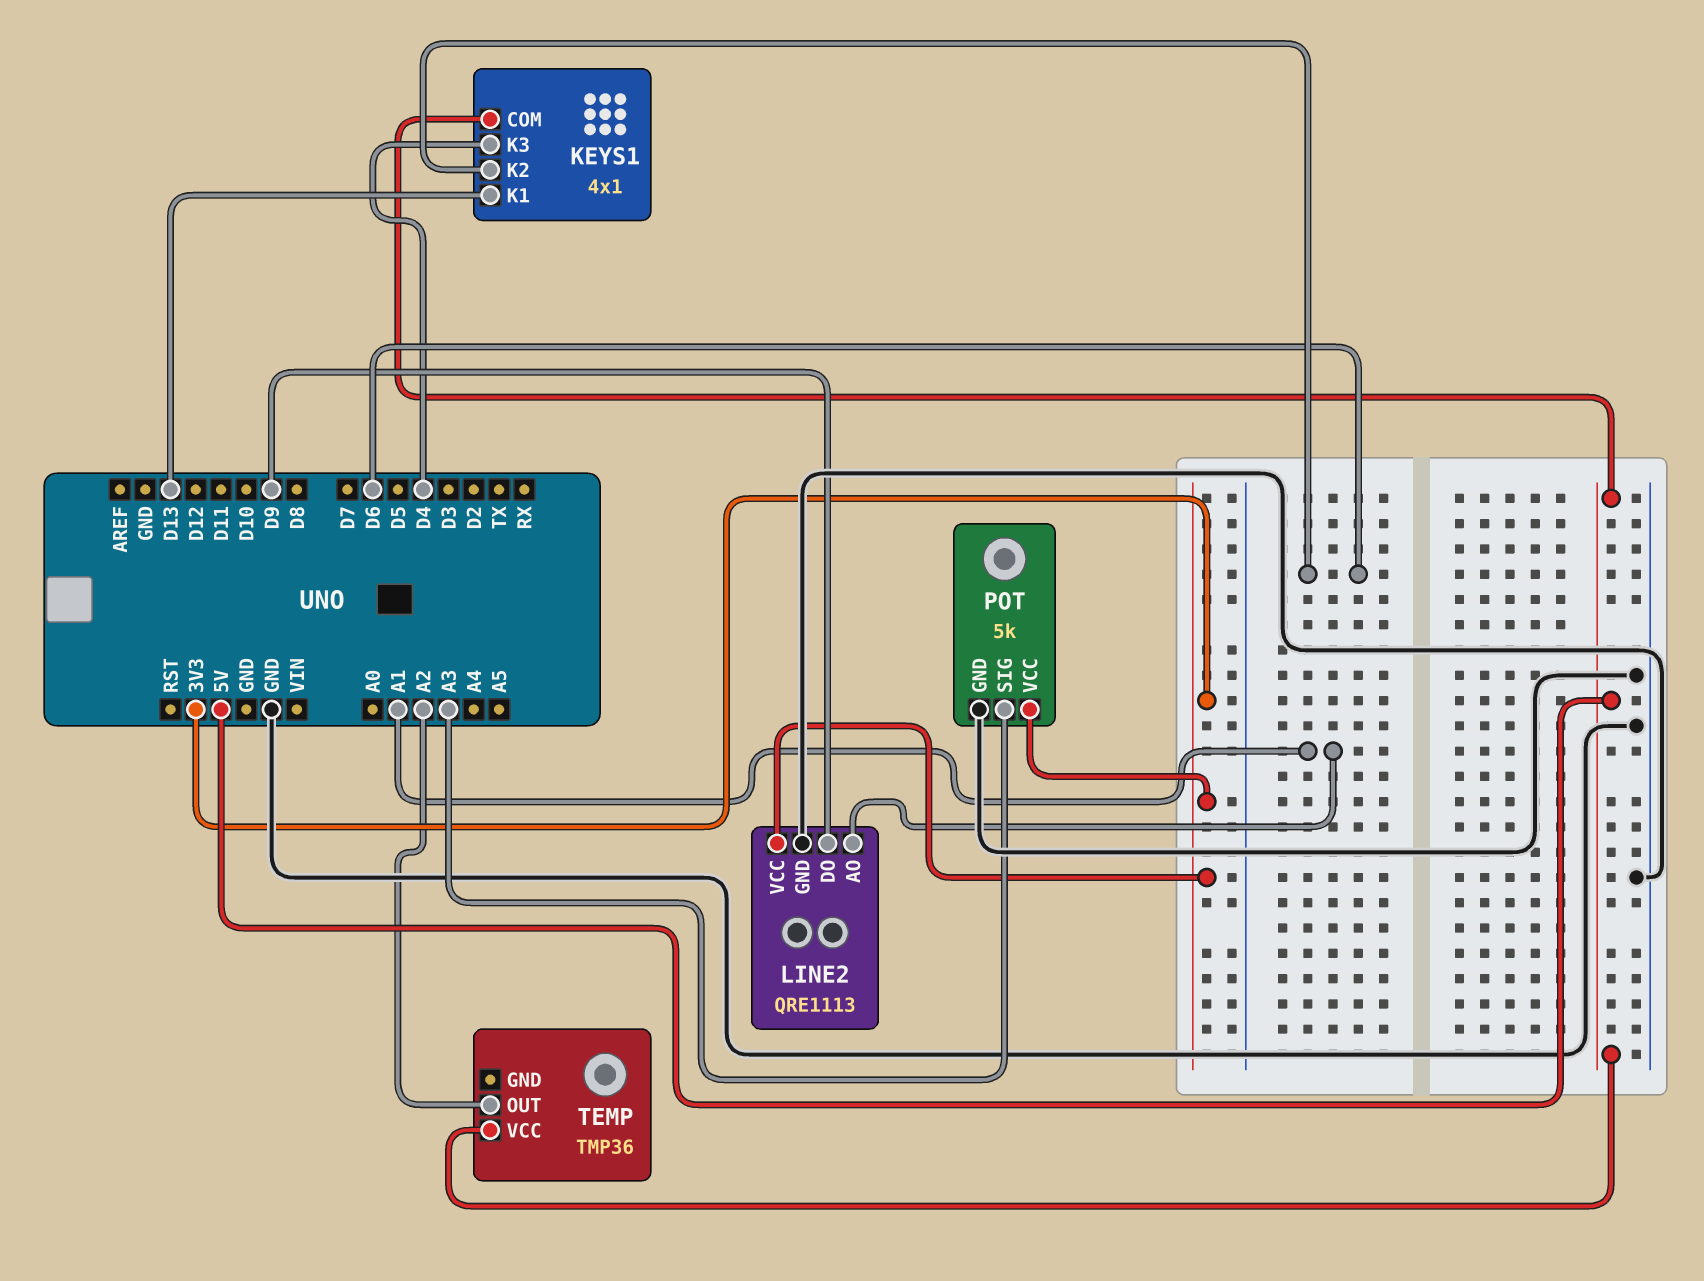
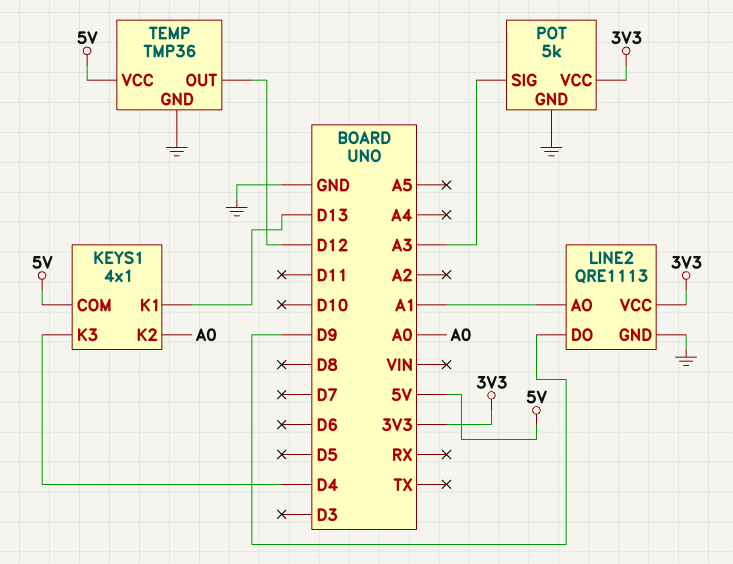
KEYS1 pin K2: D6 -> A0
TEMP pin GND: none -> GND
TEMP pin OUT: A2 -> D12

